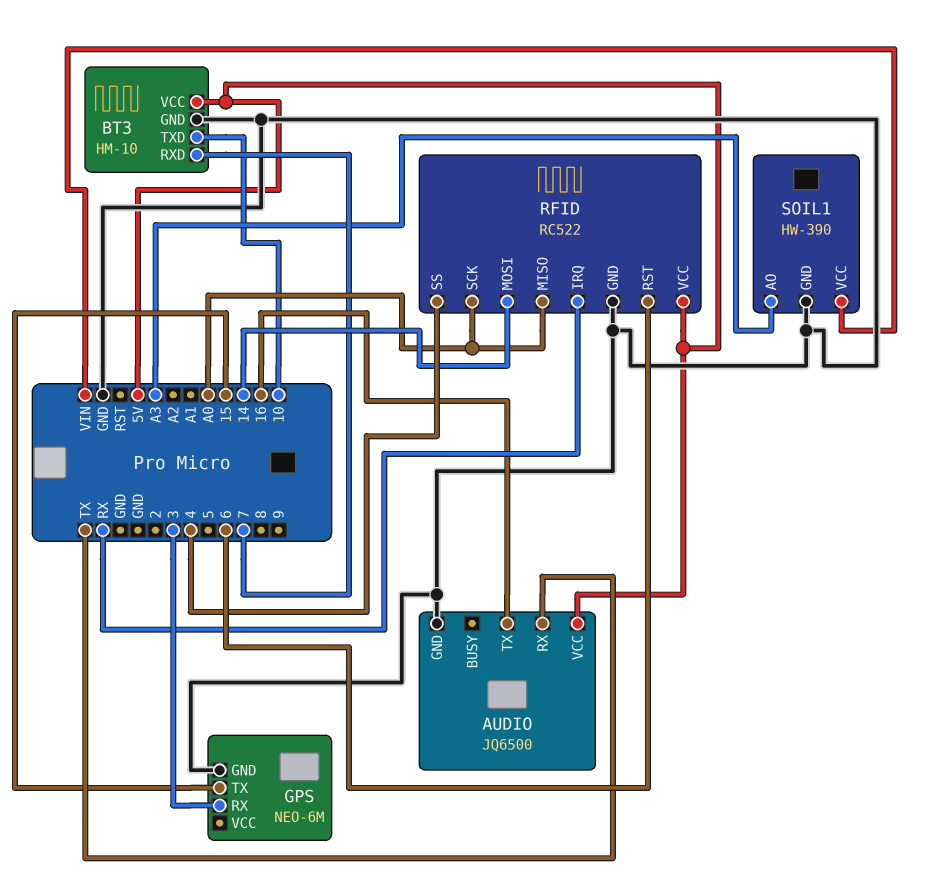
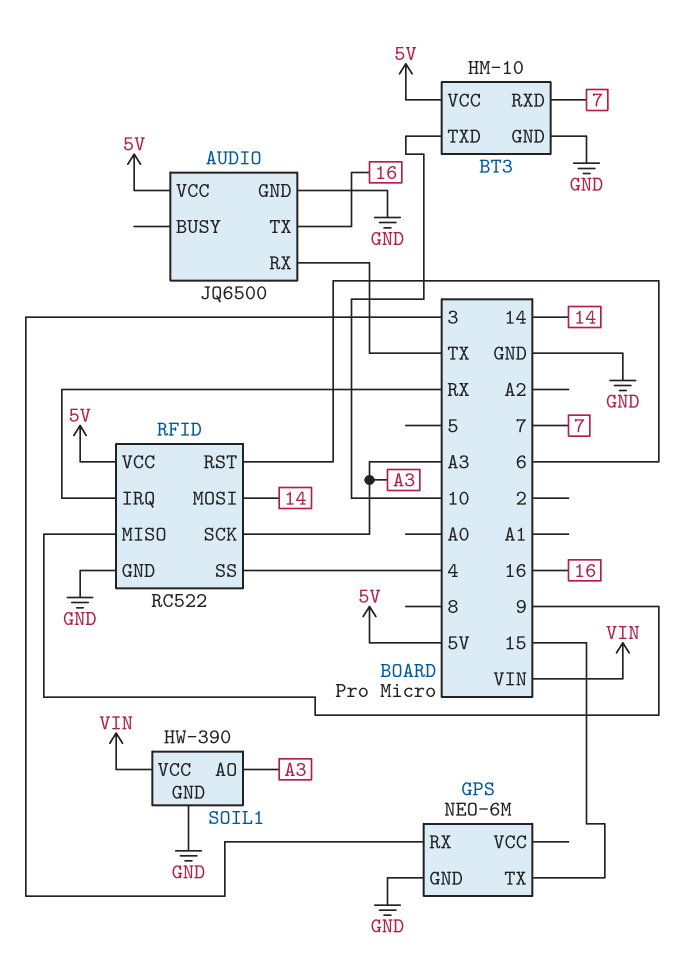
RFID pin MISO: A0 -> 9
RFID pin SCK: A0 -> A3

